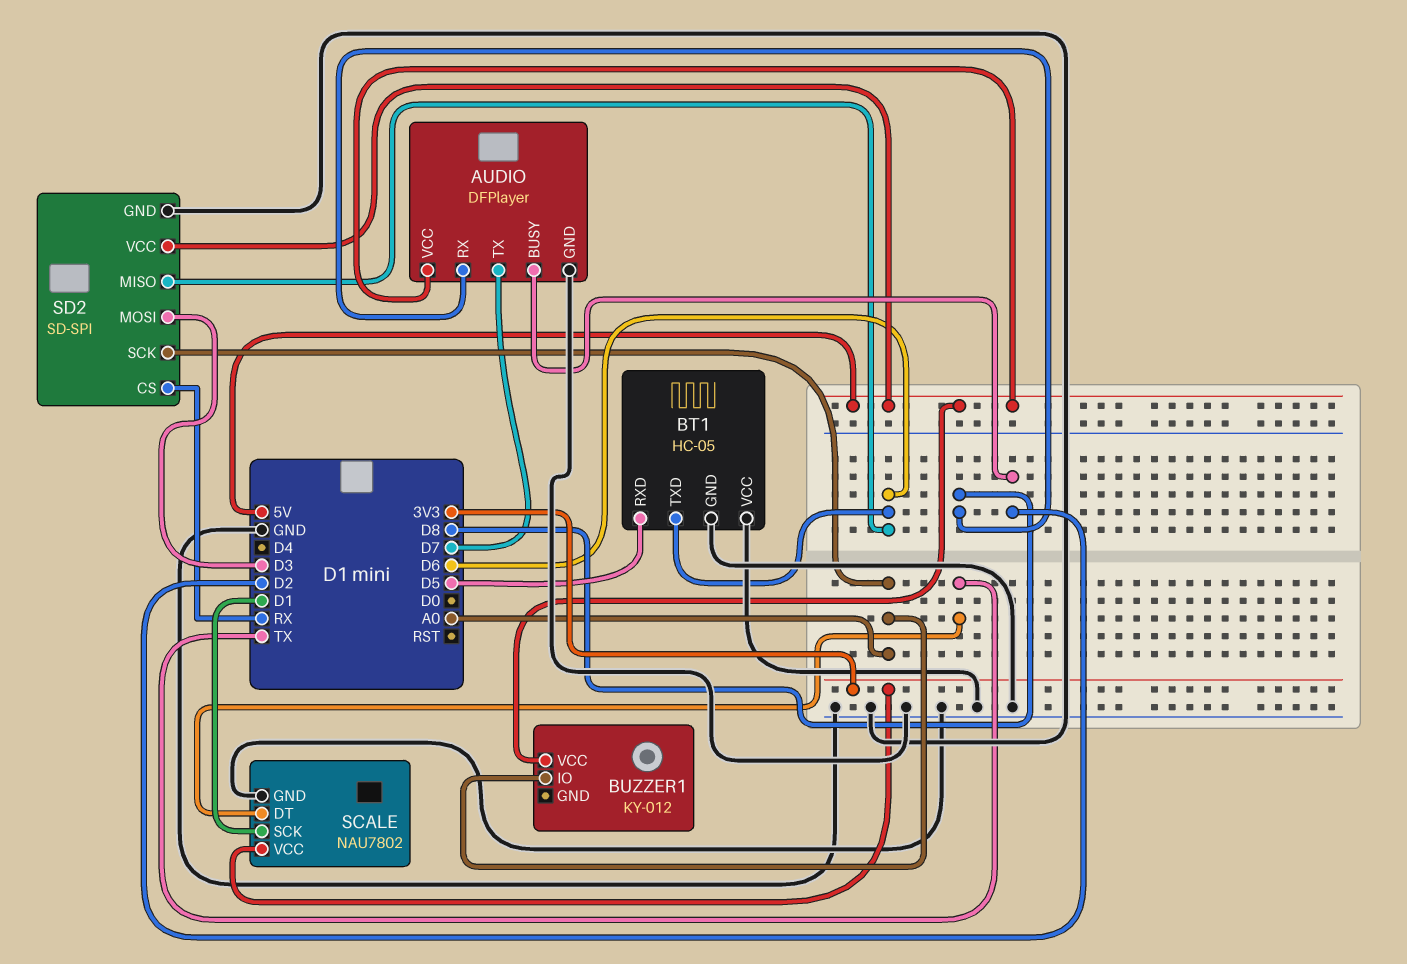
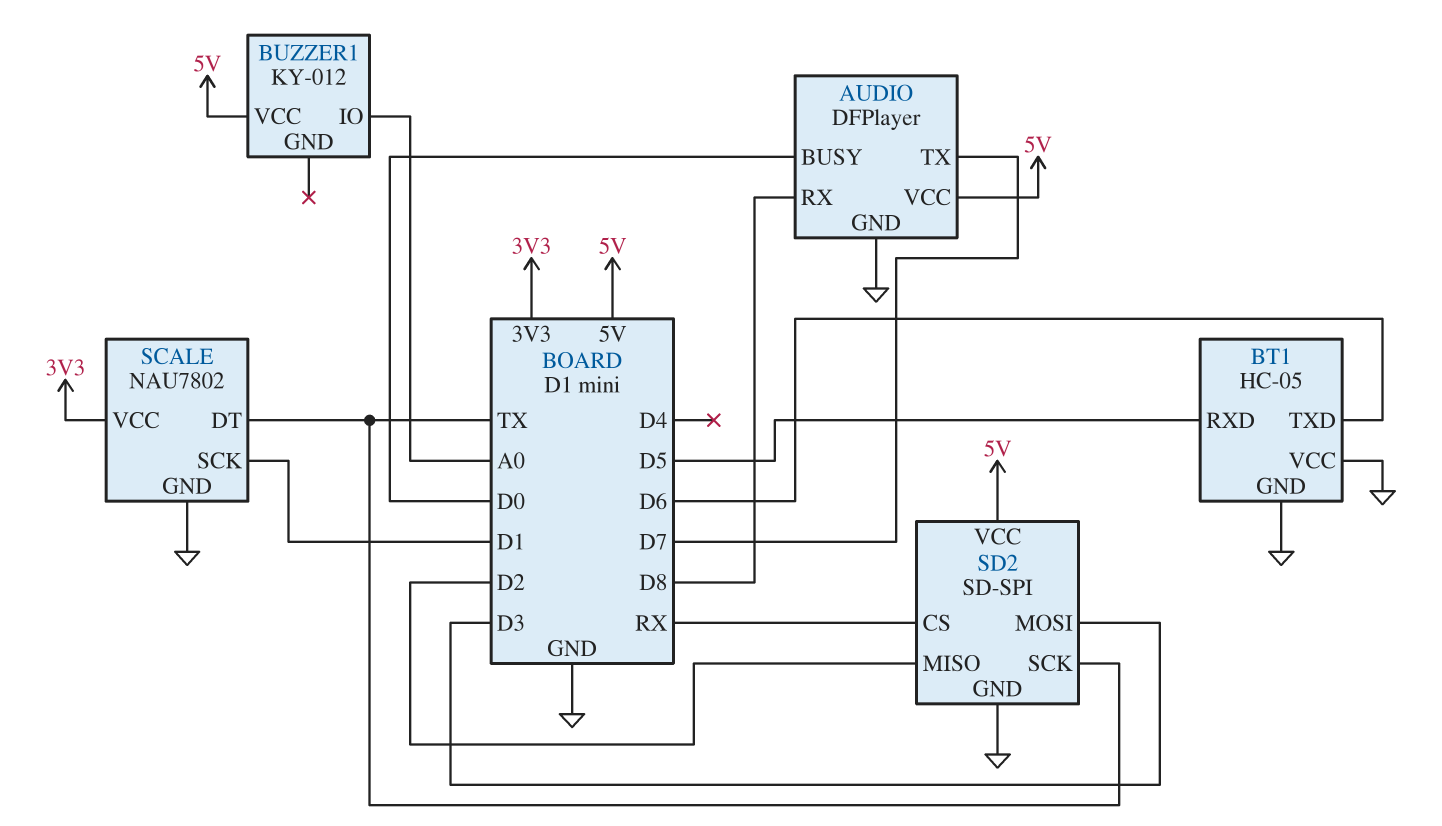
AUDIO pin BUSY: D2 -> D0
SD2 pin MISO: D6 -> D2
SD2 pin SCK: A0 -> TX

